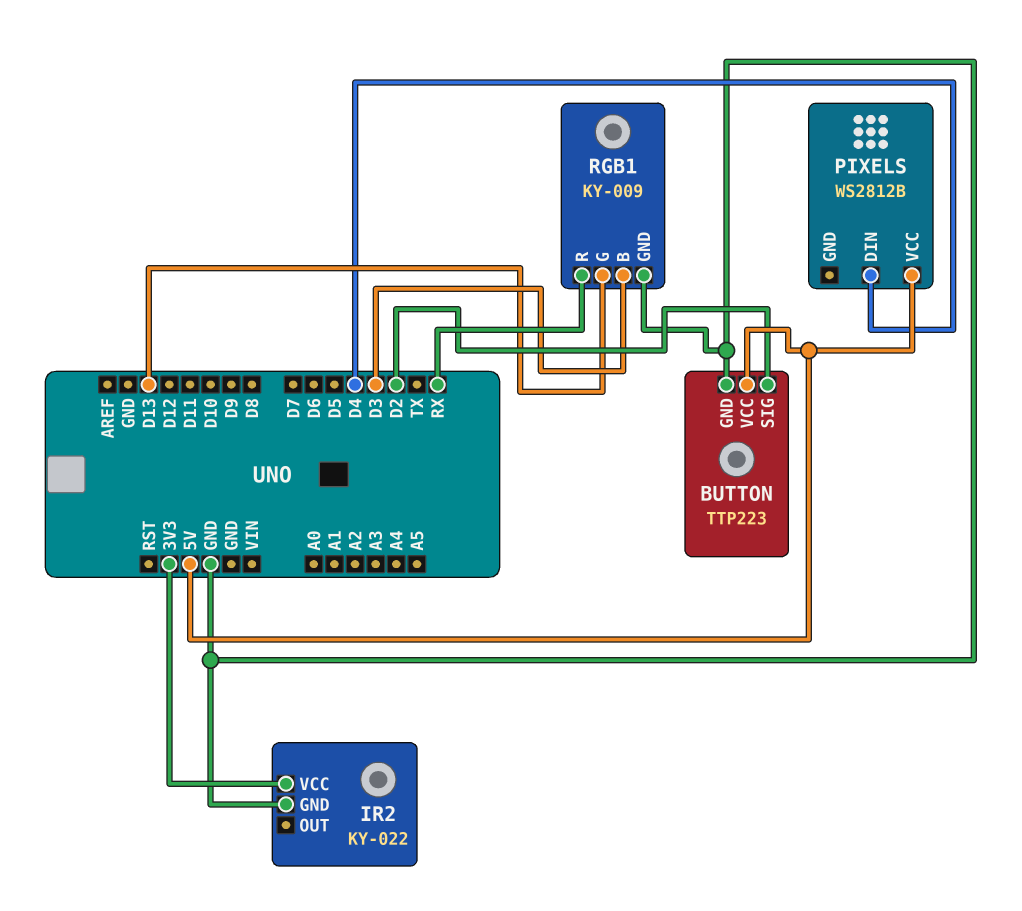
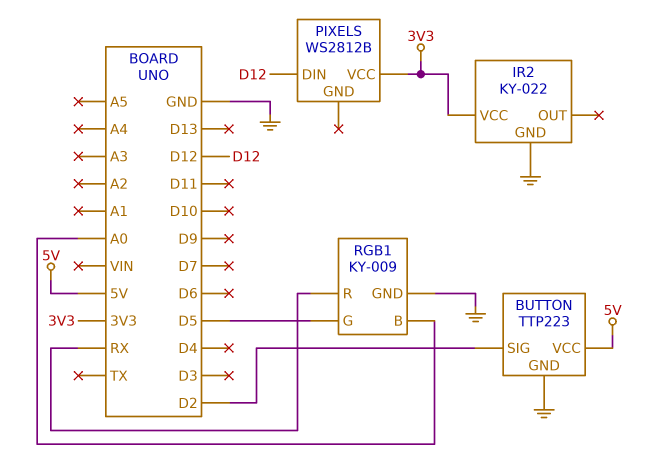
PIXELS pin DIN: D4 -> D12
PIXELS pin VCC: 5V -> 3V3
RGB1 pin B: D3 -> A0
RGB1 pin G: D13 -> D5

